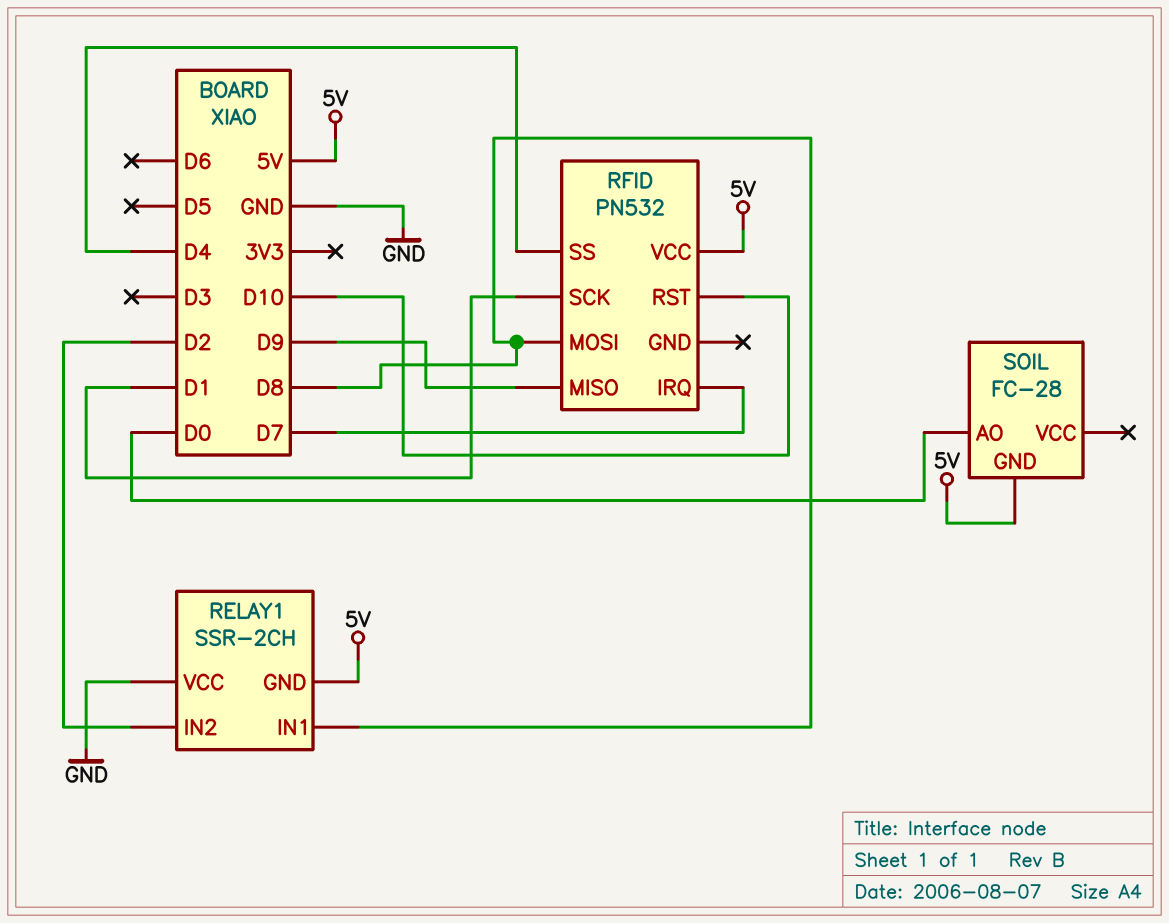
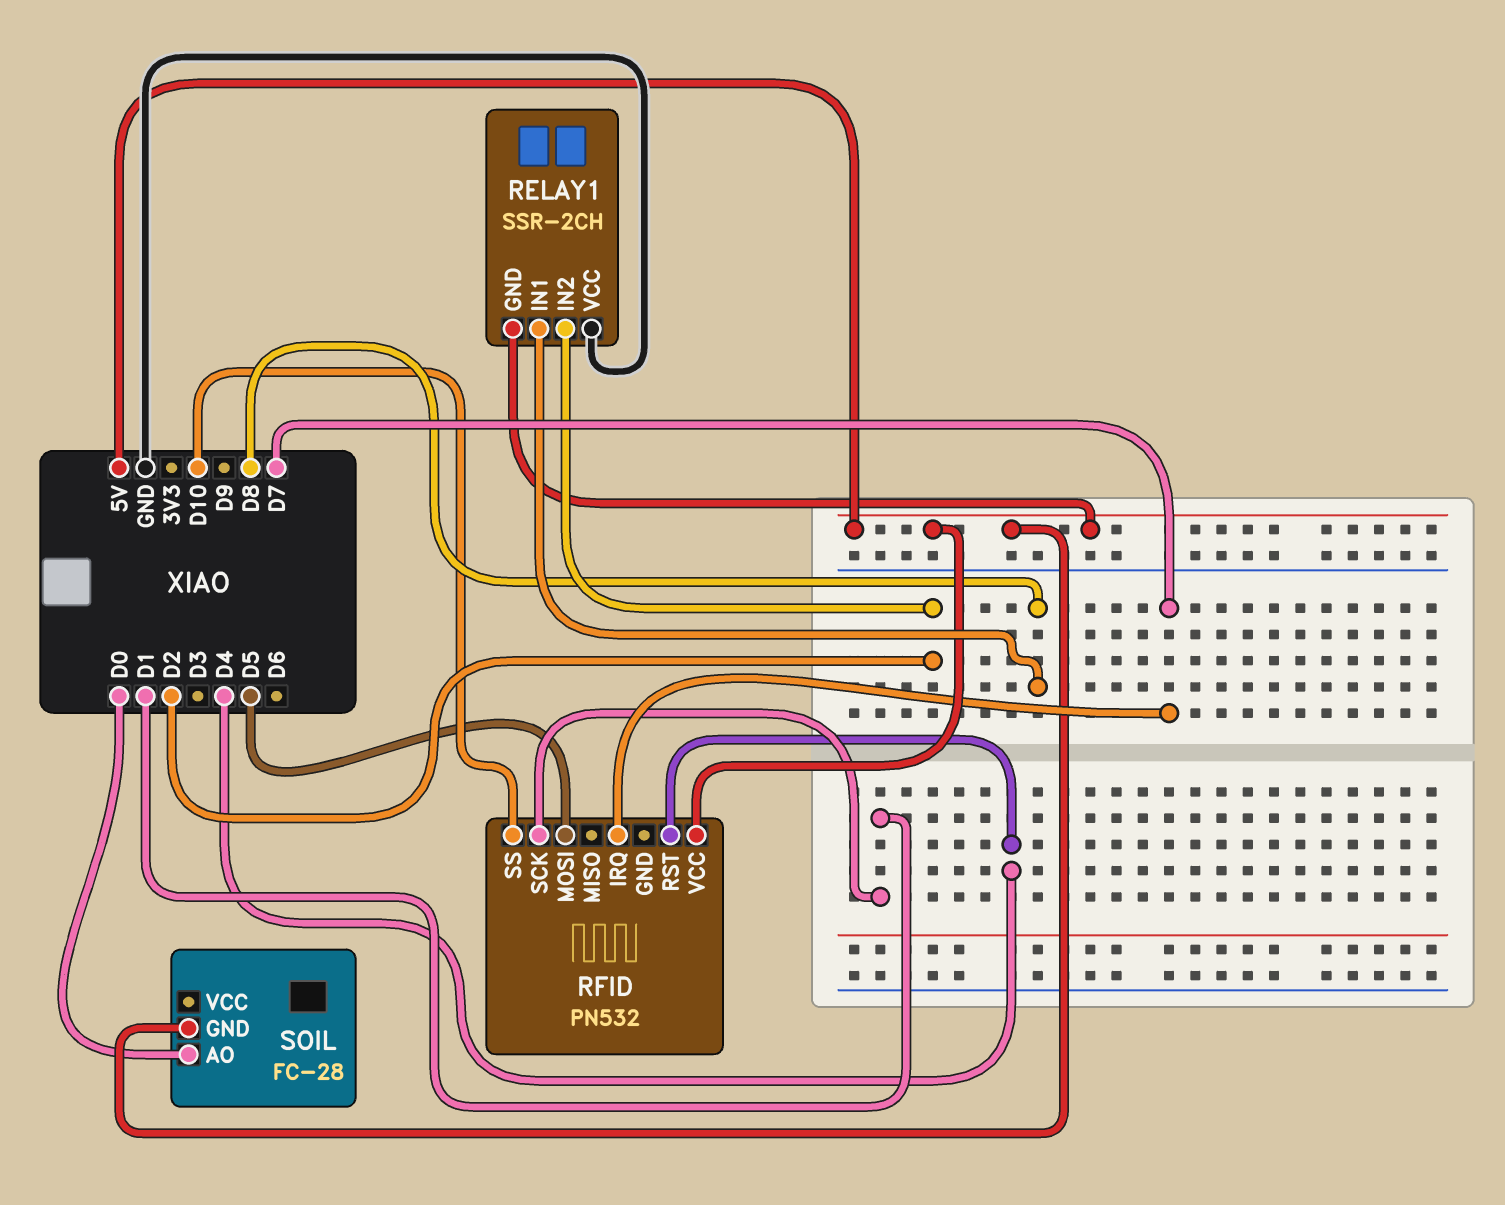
RFID pin MISO: D9 -> none
RFID pin MOSI: D8 -> D5
RFID pin RST: D10 -> D4
RFID pin SS: D4 -> D10

